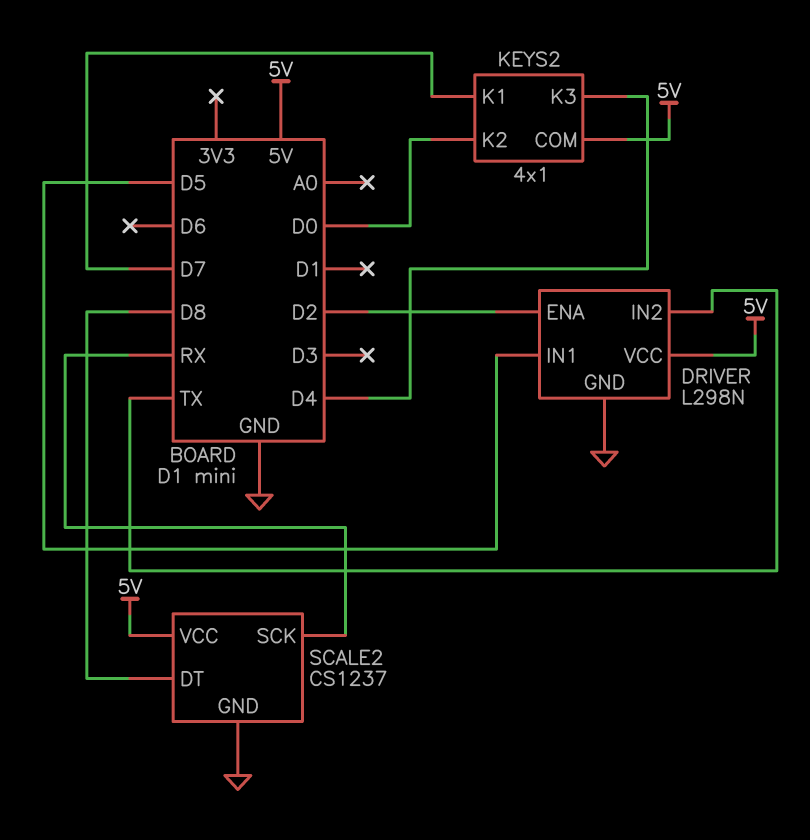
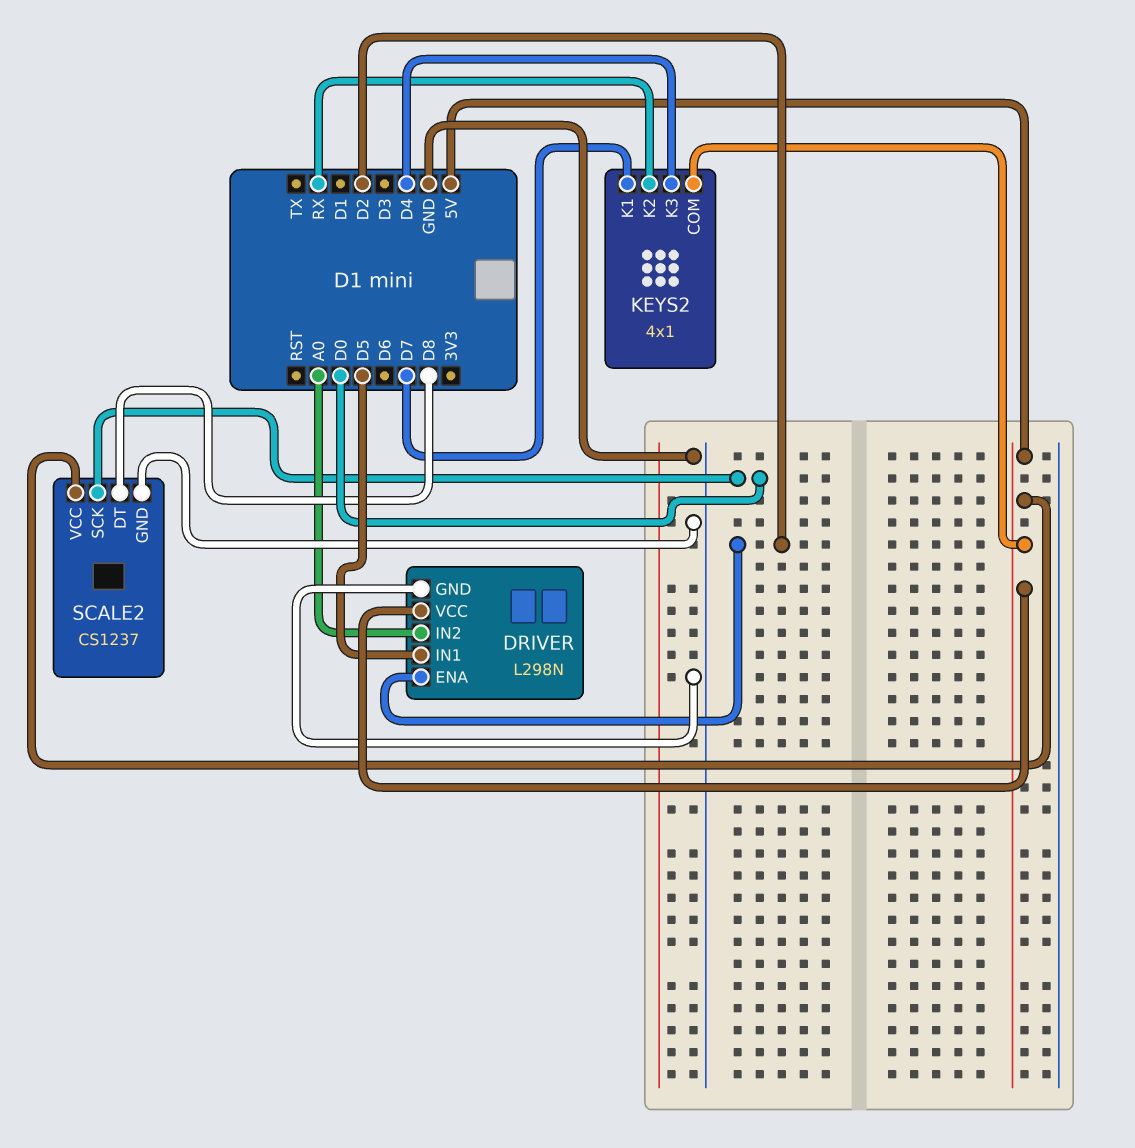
DRIVER pin IN2: TX -> A0
KEYS2 pin K2: D0 -> RX
SCALE2 pin SCK: RX -> D0

